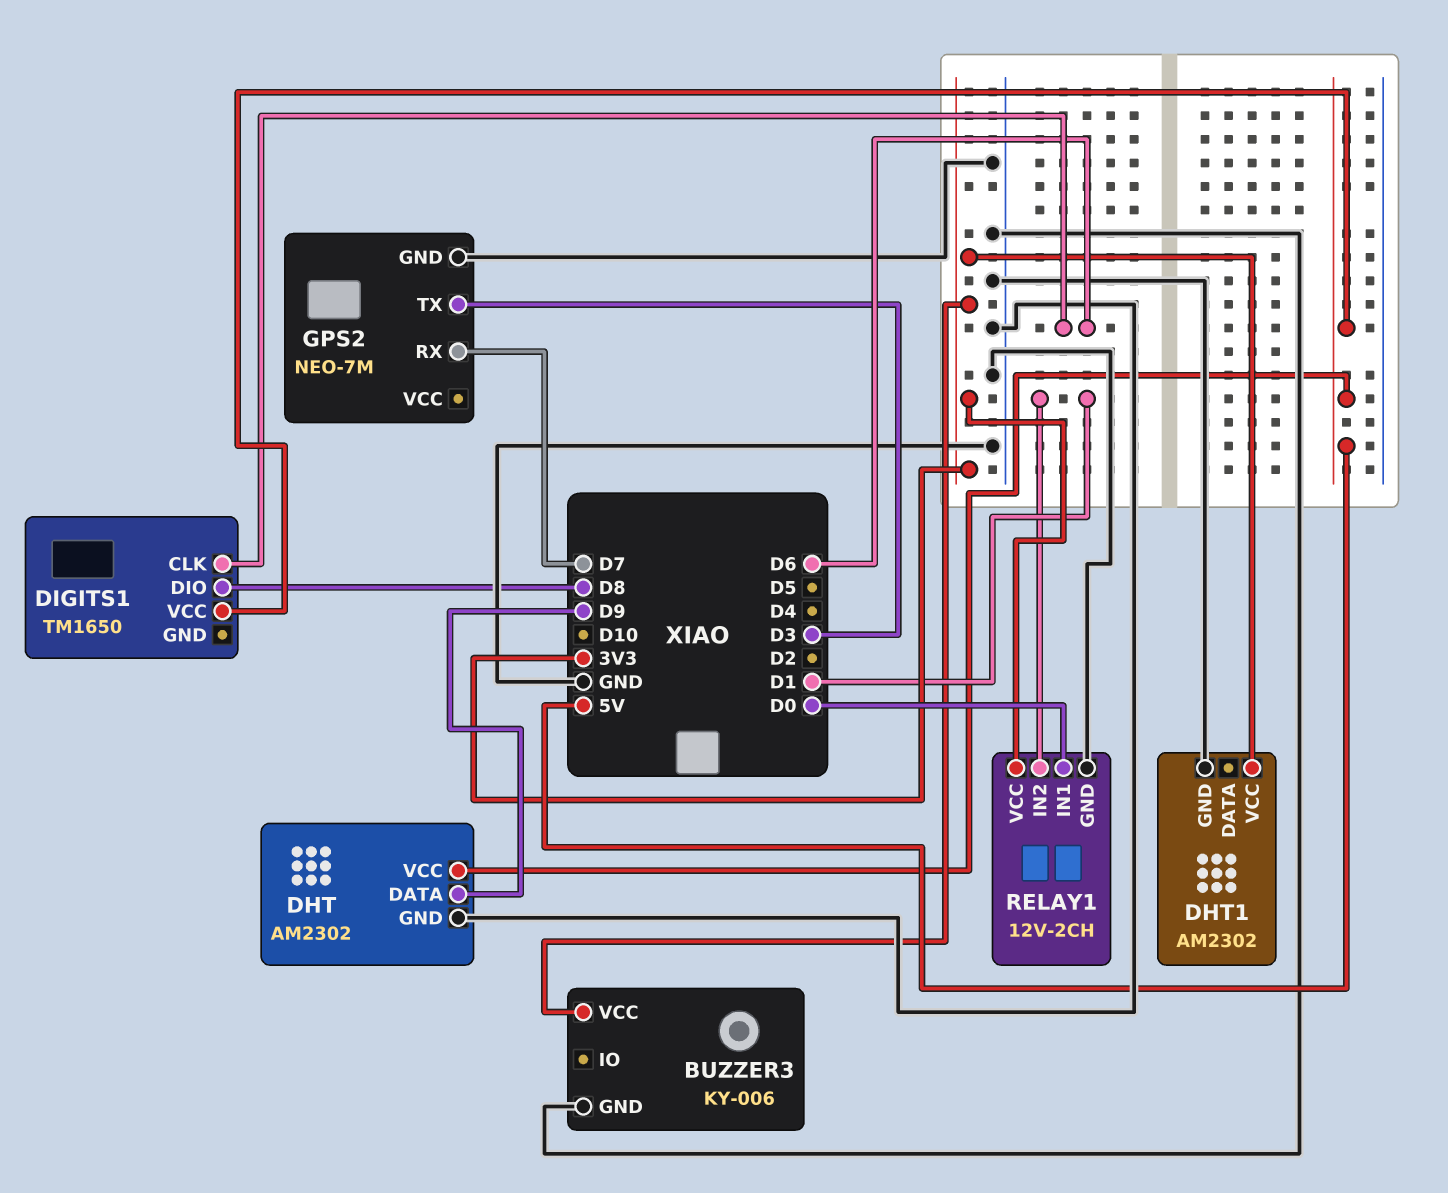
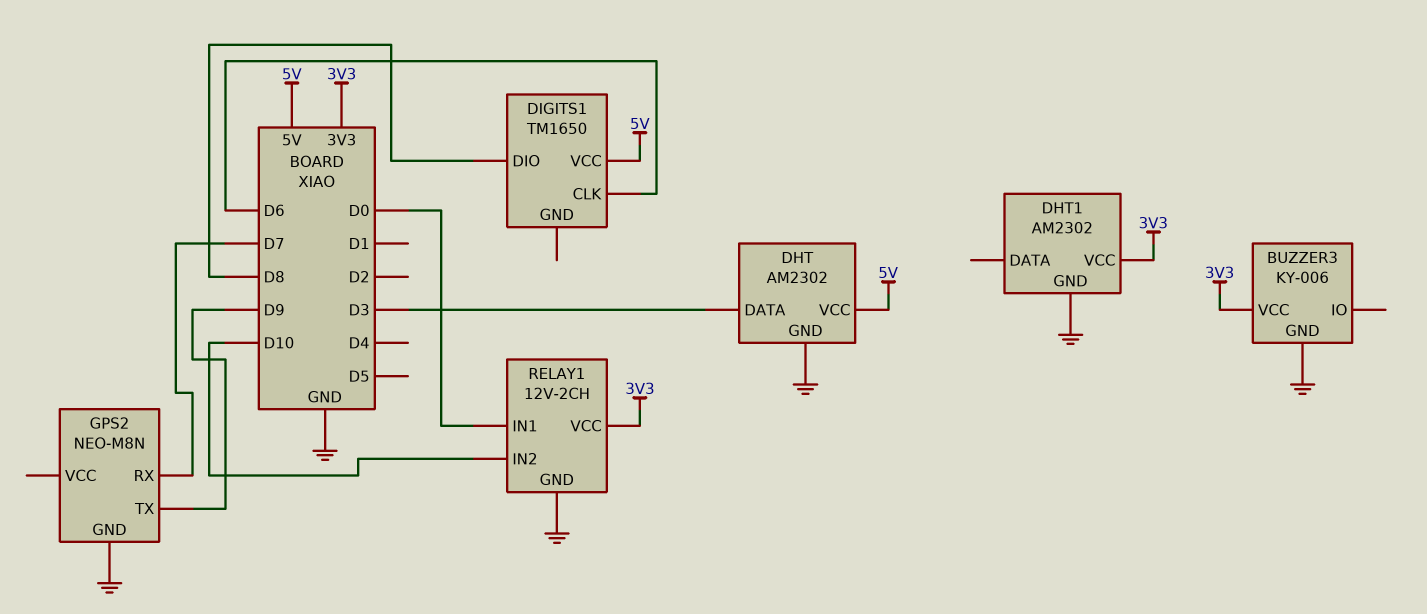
DHT pin DATA: D9 -> D3
GPS2: NEO-7M -> NEO-M8N
GPS2 pin TX: D3 -> D9
RELAY1 pin IN2: D1 -> D10

